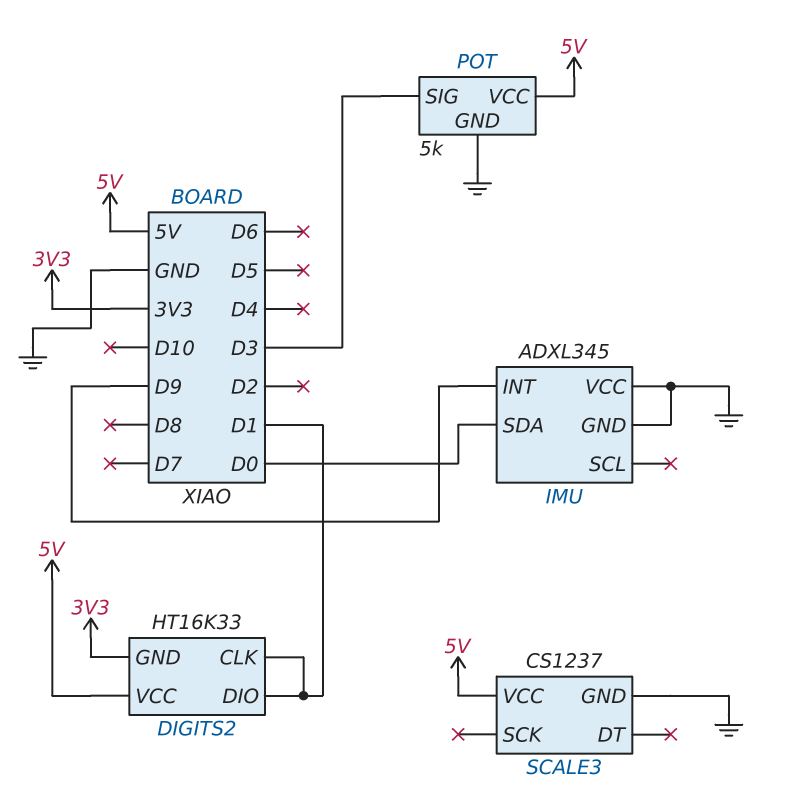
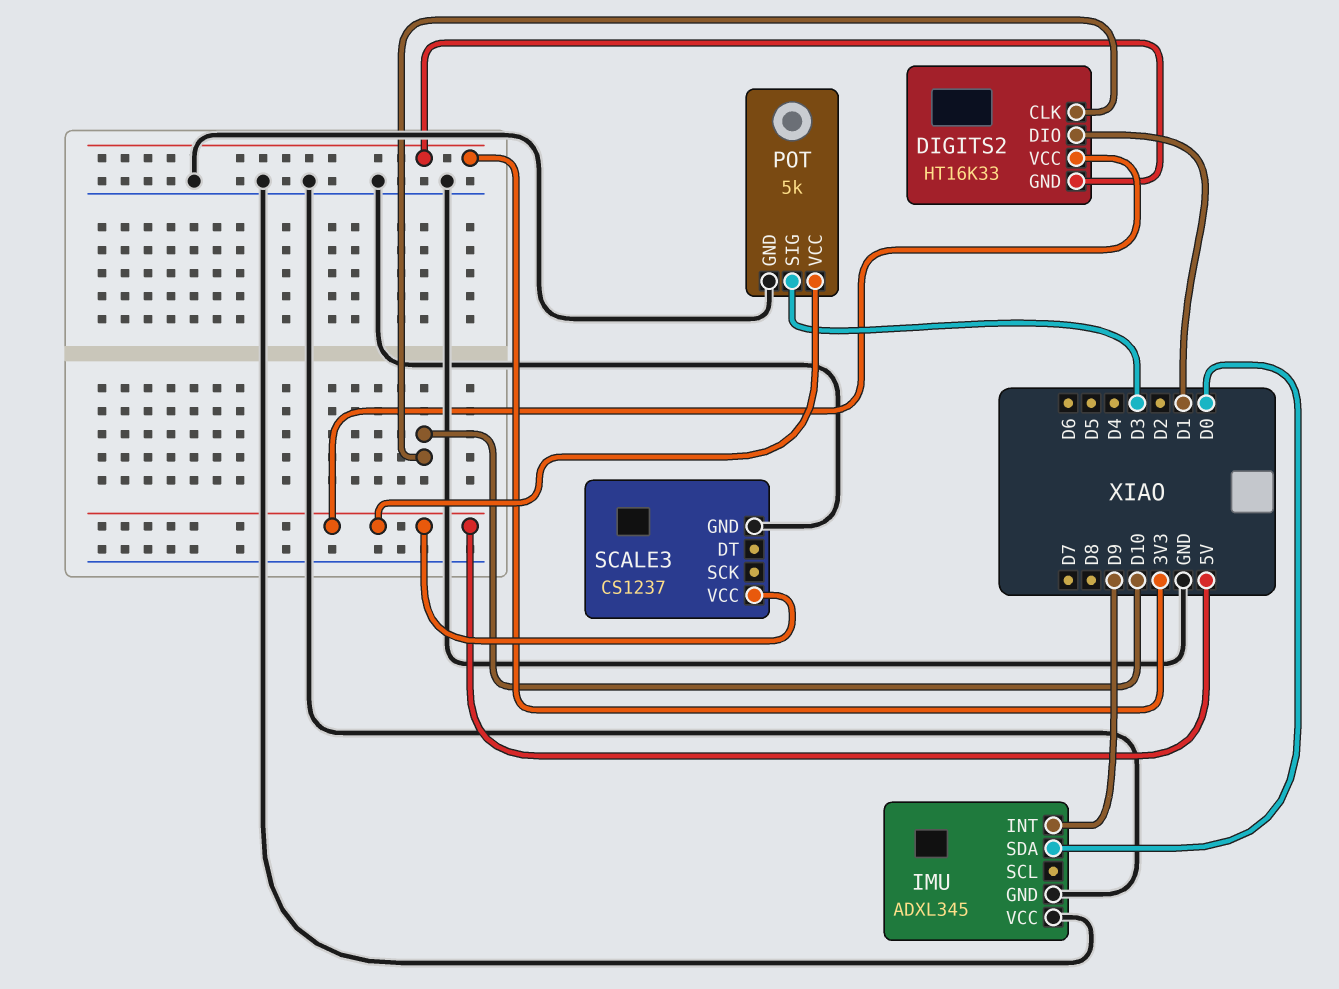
DIGITS2 pin CLK: D1 -> D10

